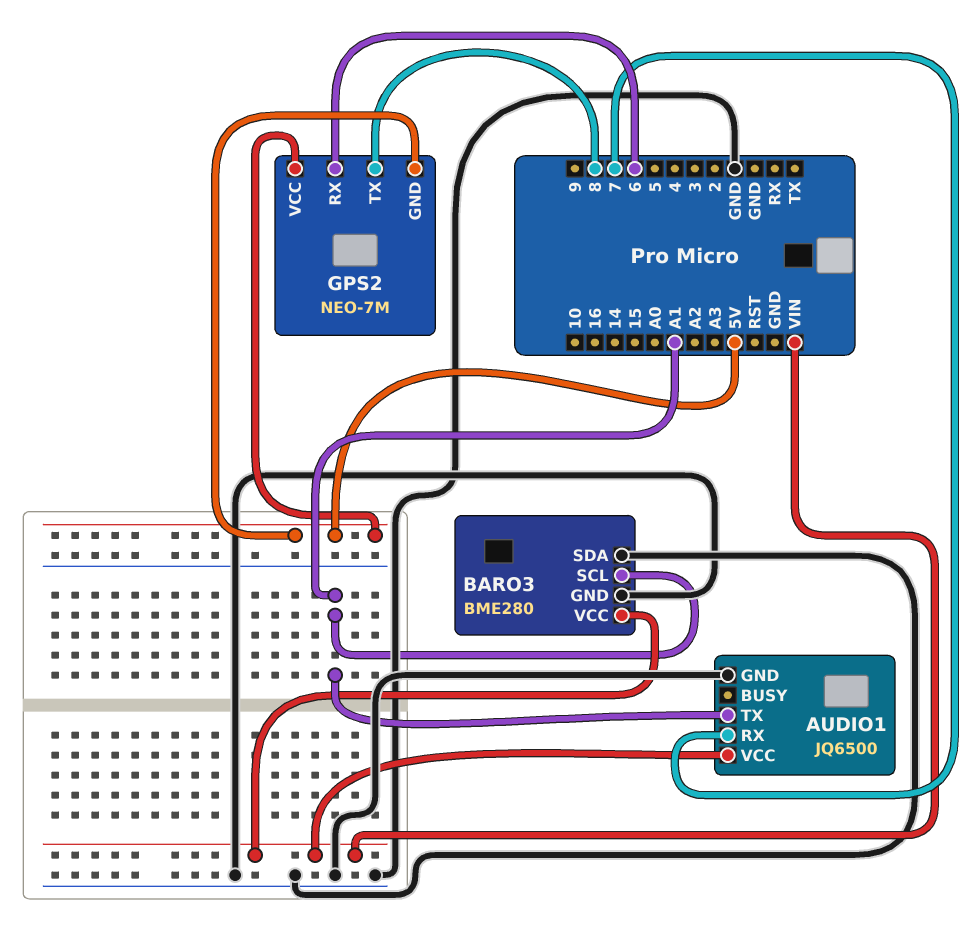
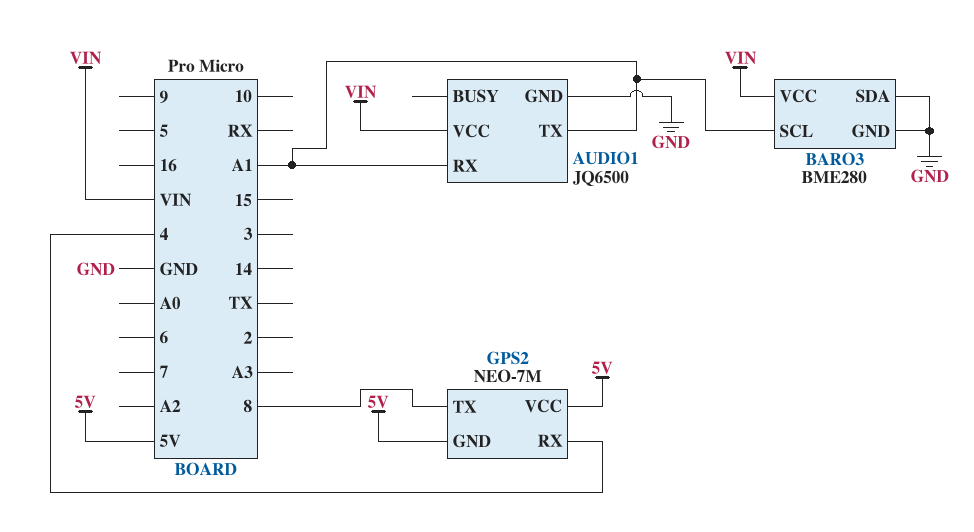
AUDIO1 pin RX: 7 -> A1
GPS2 pin RX: 6 -> 4

